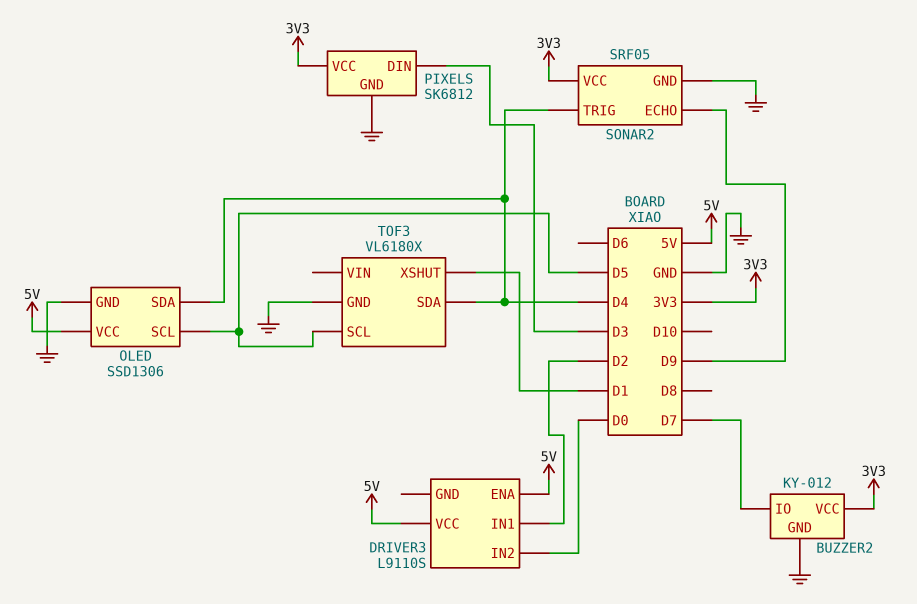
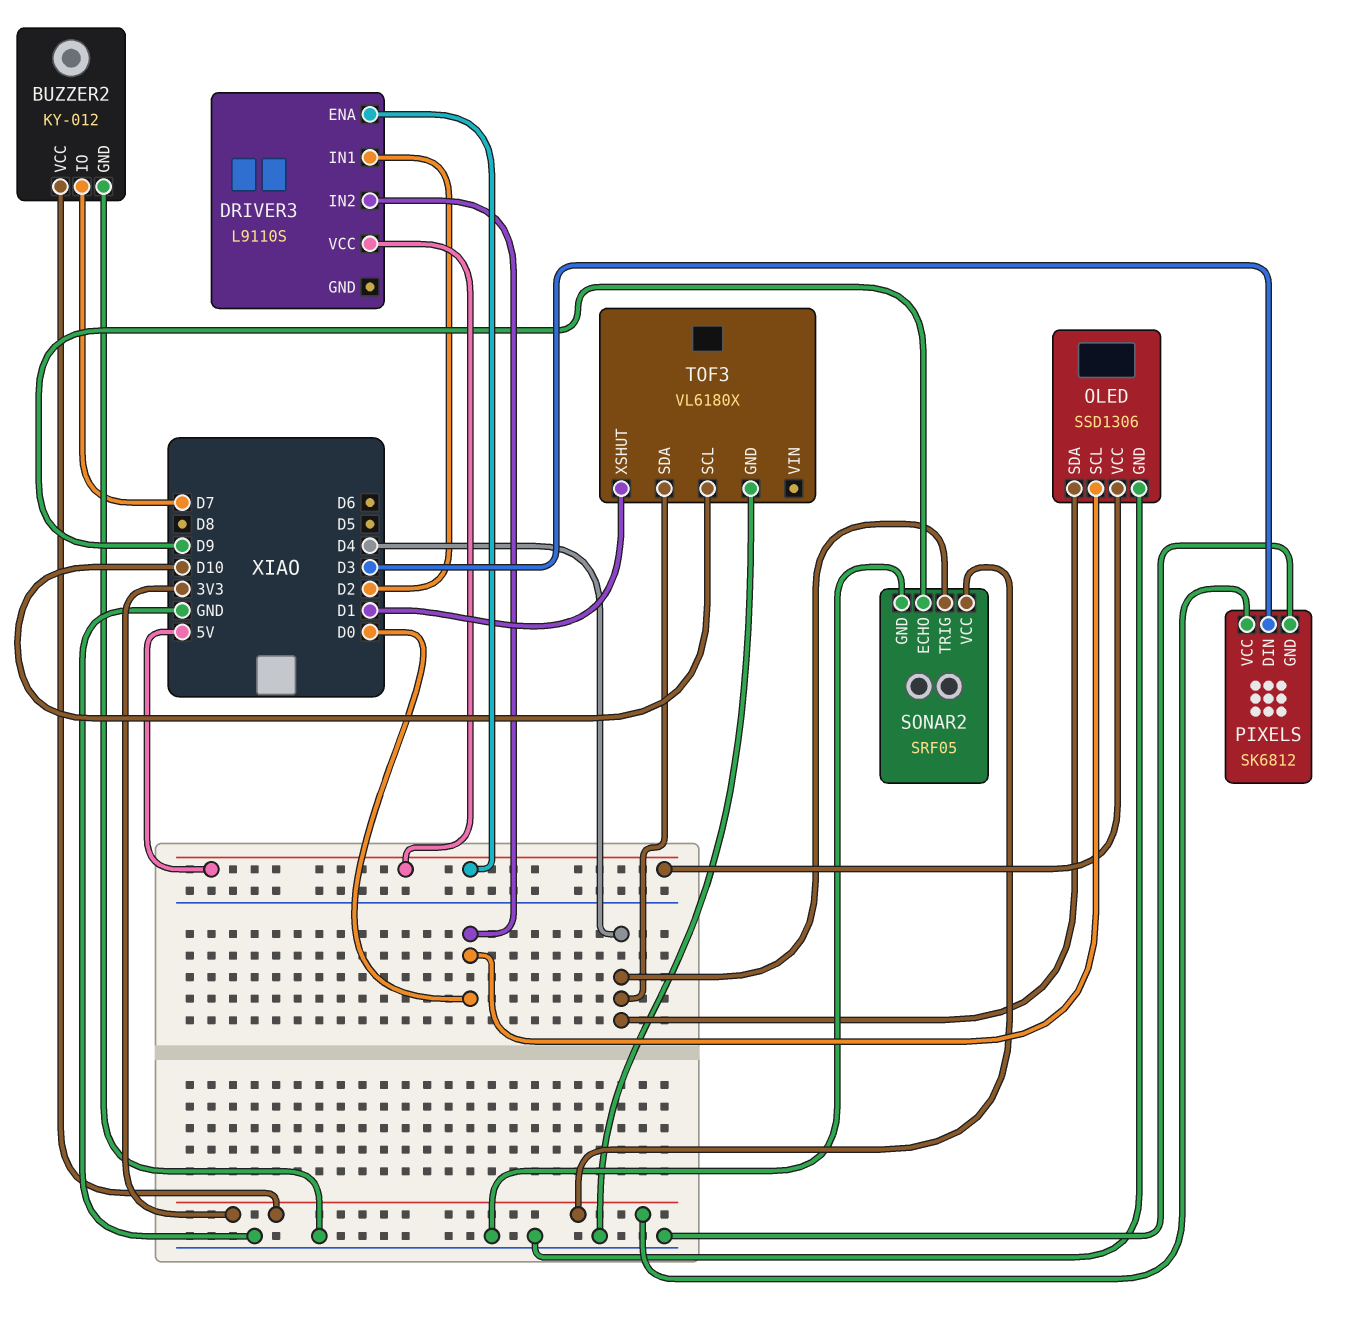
OLED pin SCL: D5 -> D0
TOF3 pin SCL: D5 -> D10

